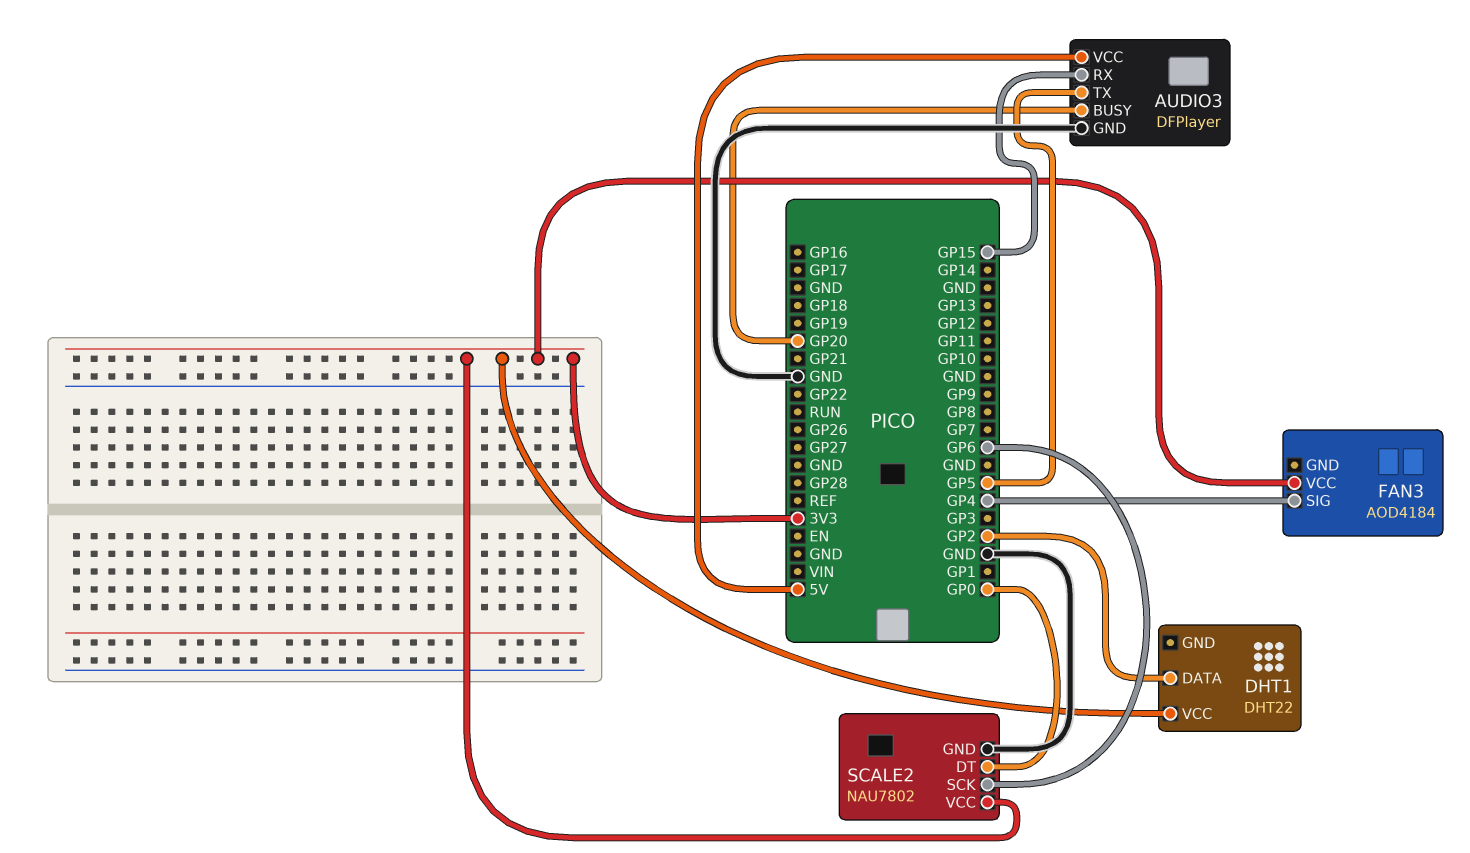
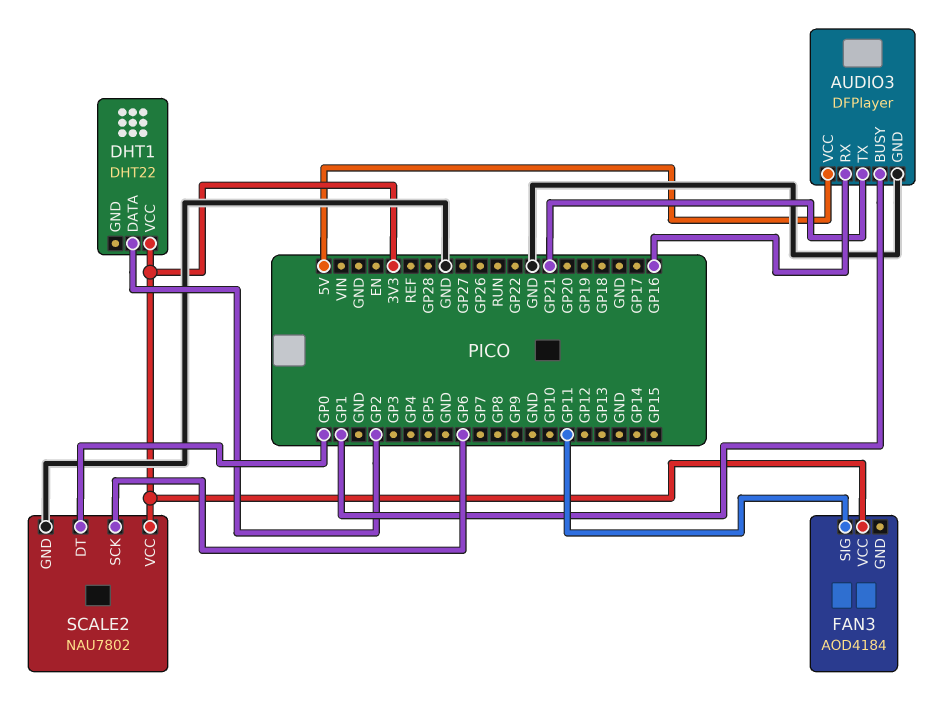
AUDIO3 pin BUSY: GP20 -> GP1
AUDIO3 pin RX: GP15 -> GP16
AUDIO3 pin TX: GP5 -> GP21
FAN3 pin SIG: GP4 -> GP11

